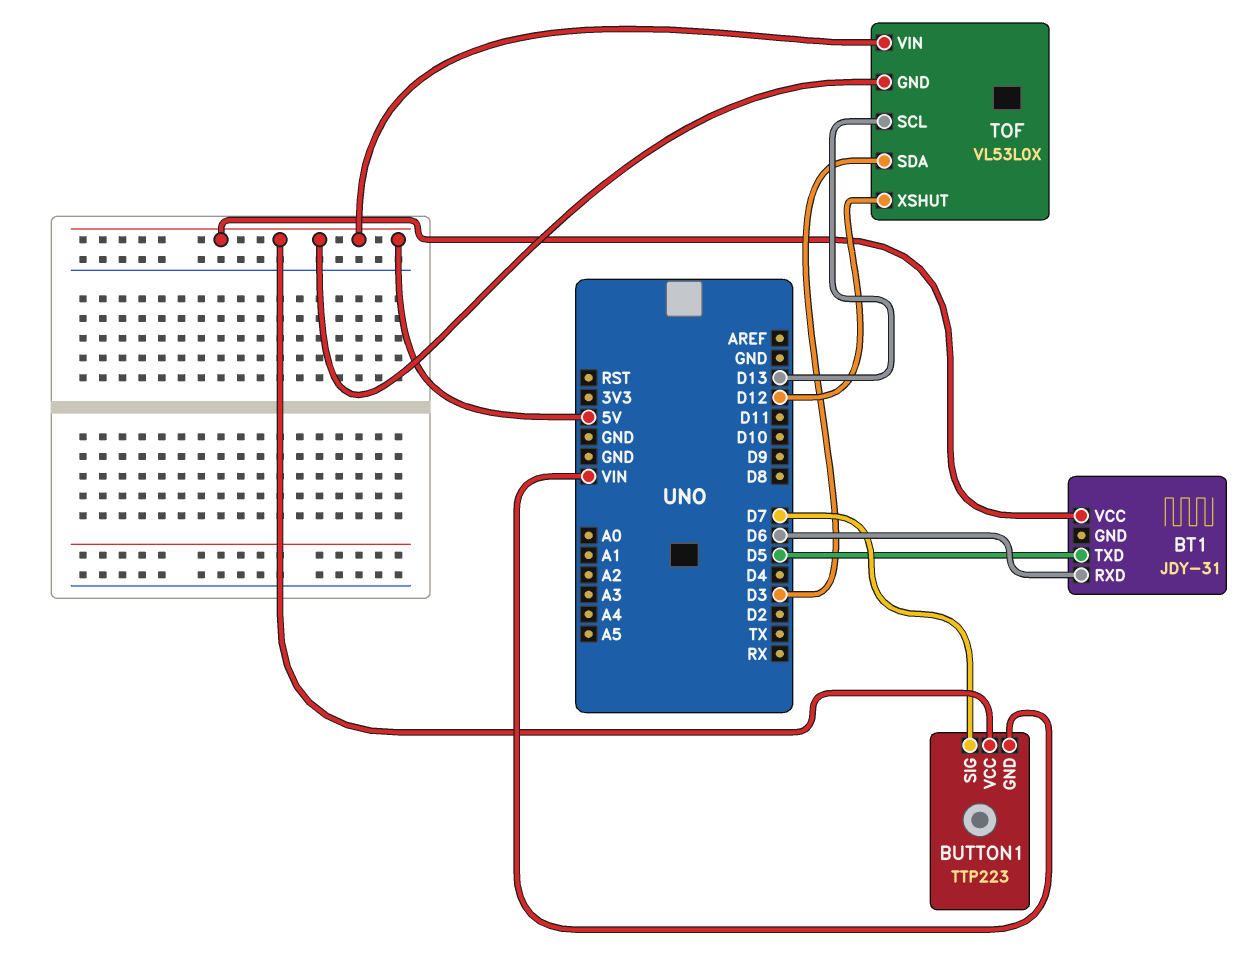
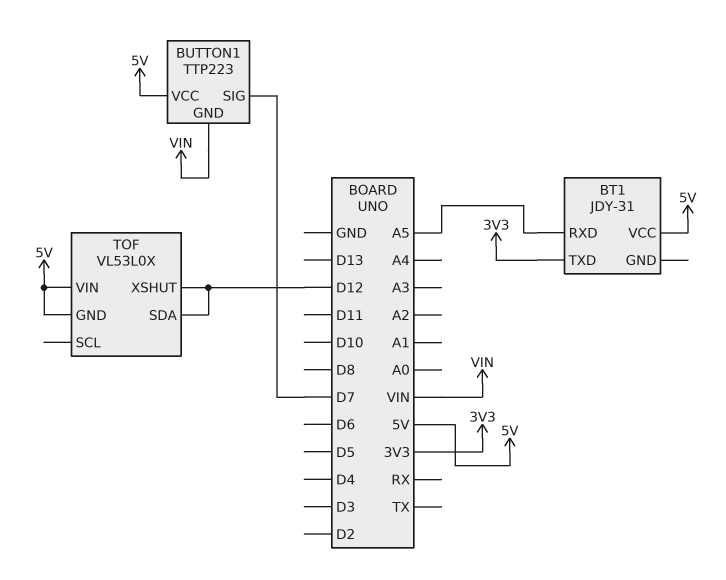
BT1 pin RXD: D6 -> A5
BT1 pin TXD: D5 -> 3V3
TOF pin SCL: D13 -> none
TOF pin SDA: D3 -> D12

